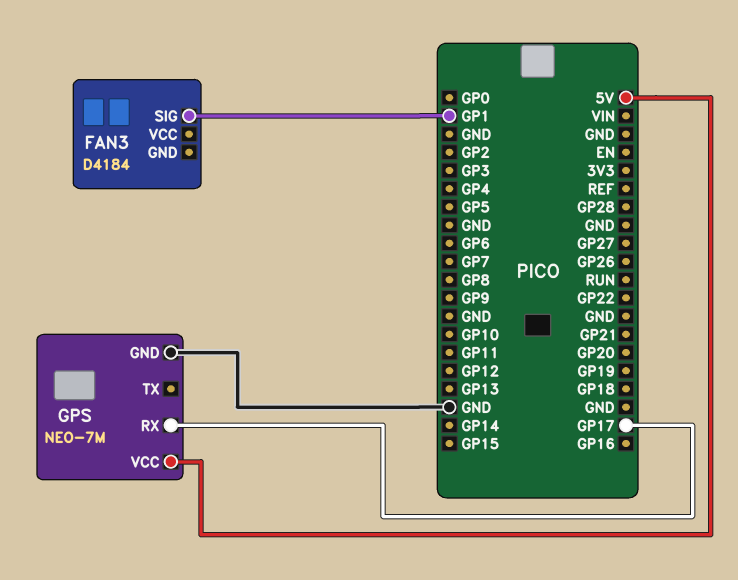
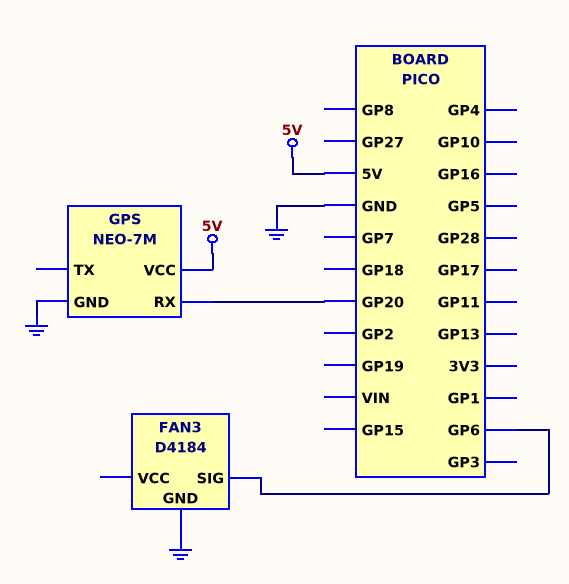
FAN3 pin GND: none -> GND
FAN3 pin SIG: GP1 -> GP6
GPS pin RX: GP17 -> GP20

